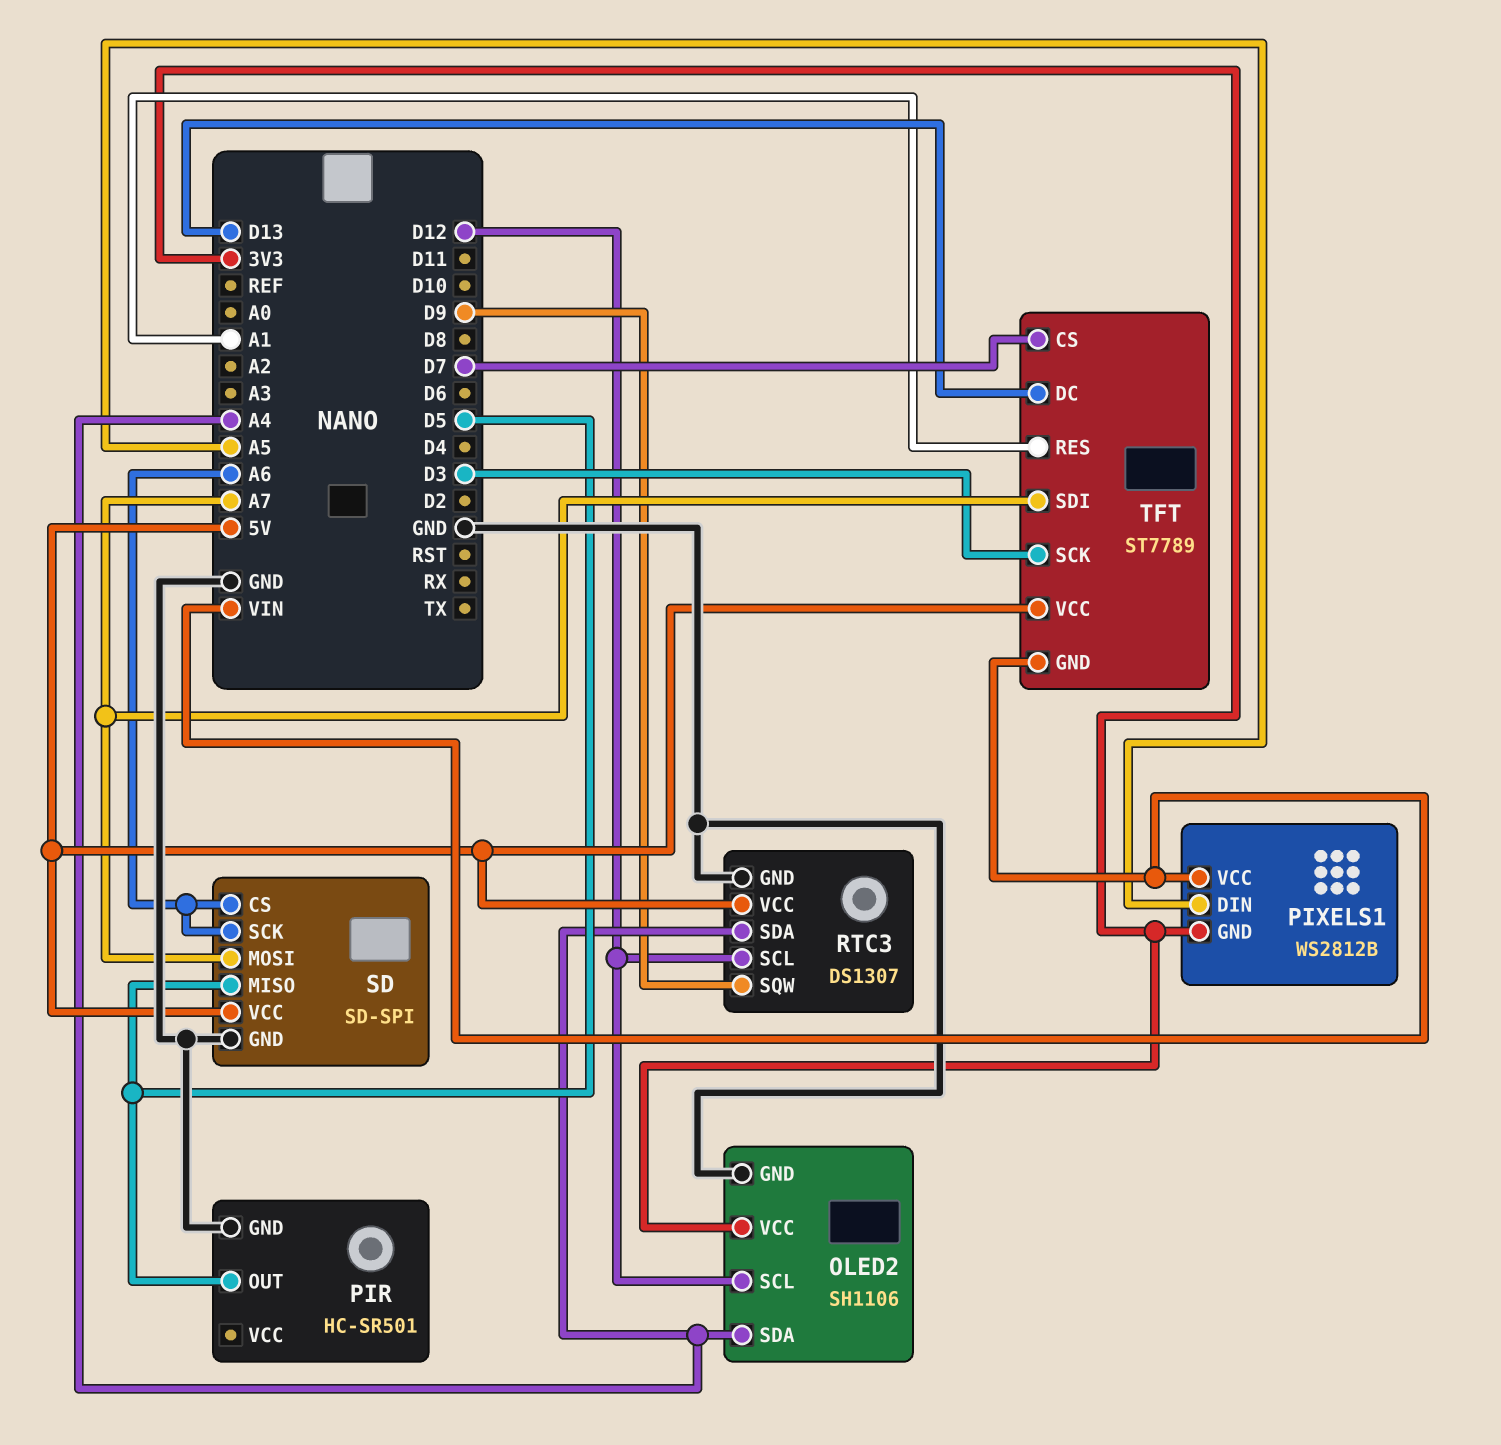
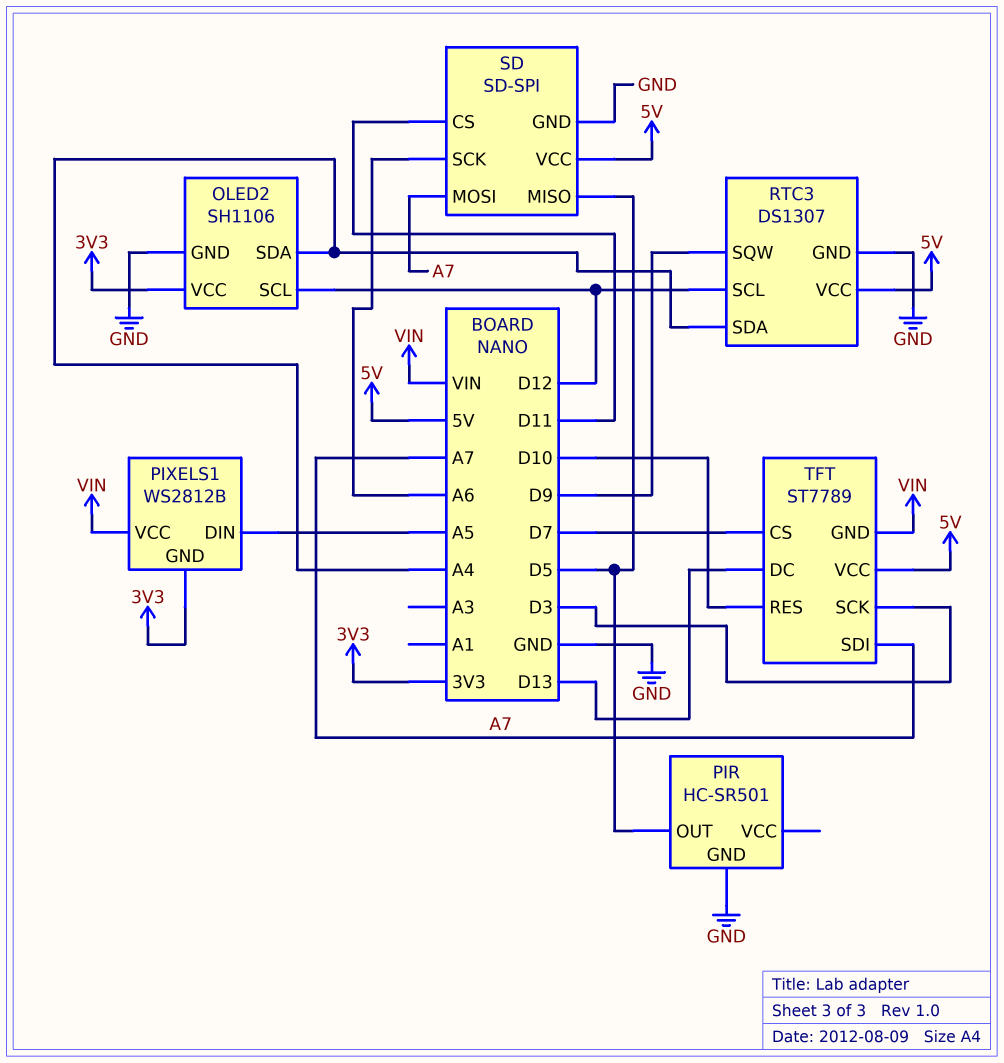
SD pin CS: A6 -> D11
TFT pin RES: A1 -> D10

